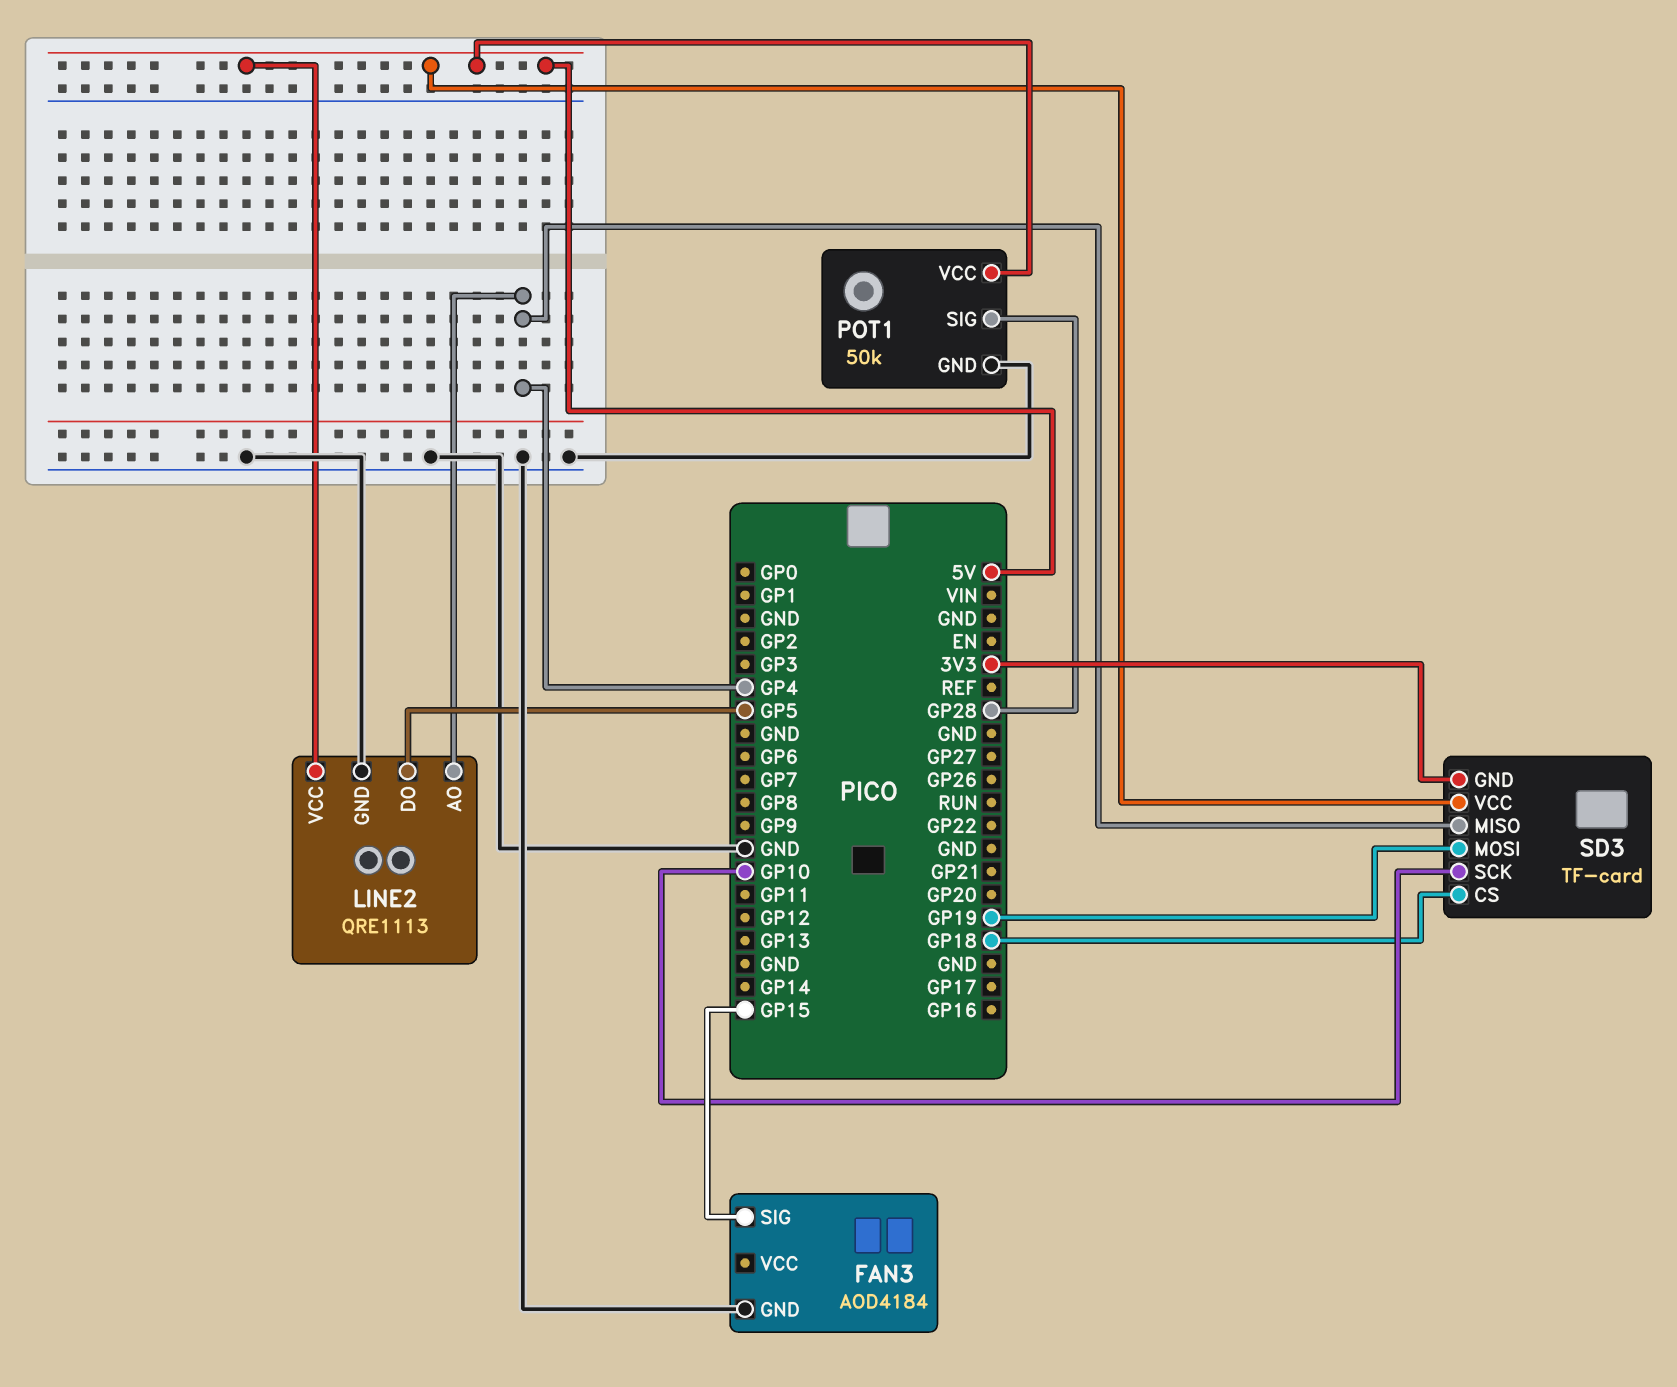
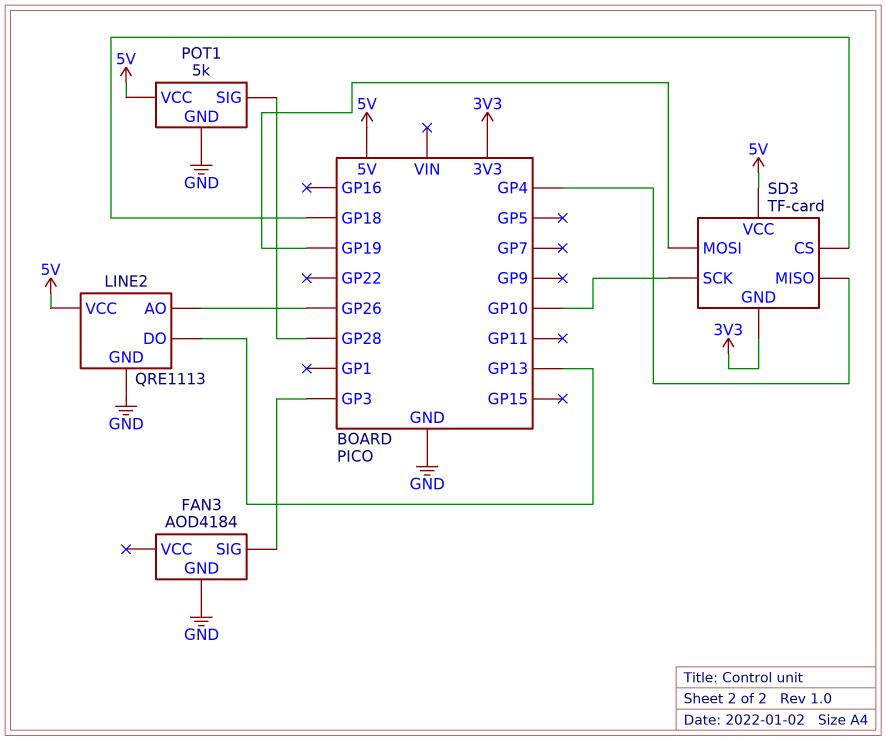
FAN3 pin SIG: GP15 -> GP3
LINE2 pin AO: GP4 -> GP26
LINE2 pin DO: GP5 -> GP13
POT1: 50k -> 5k

